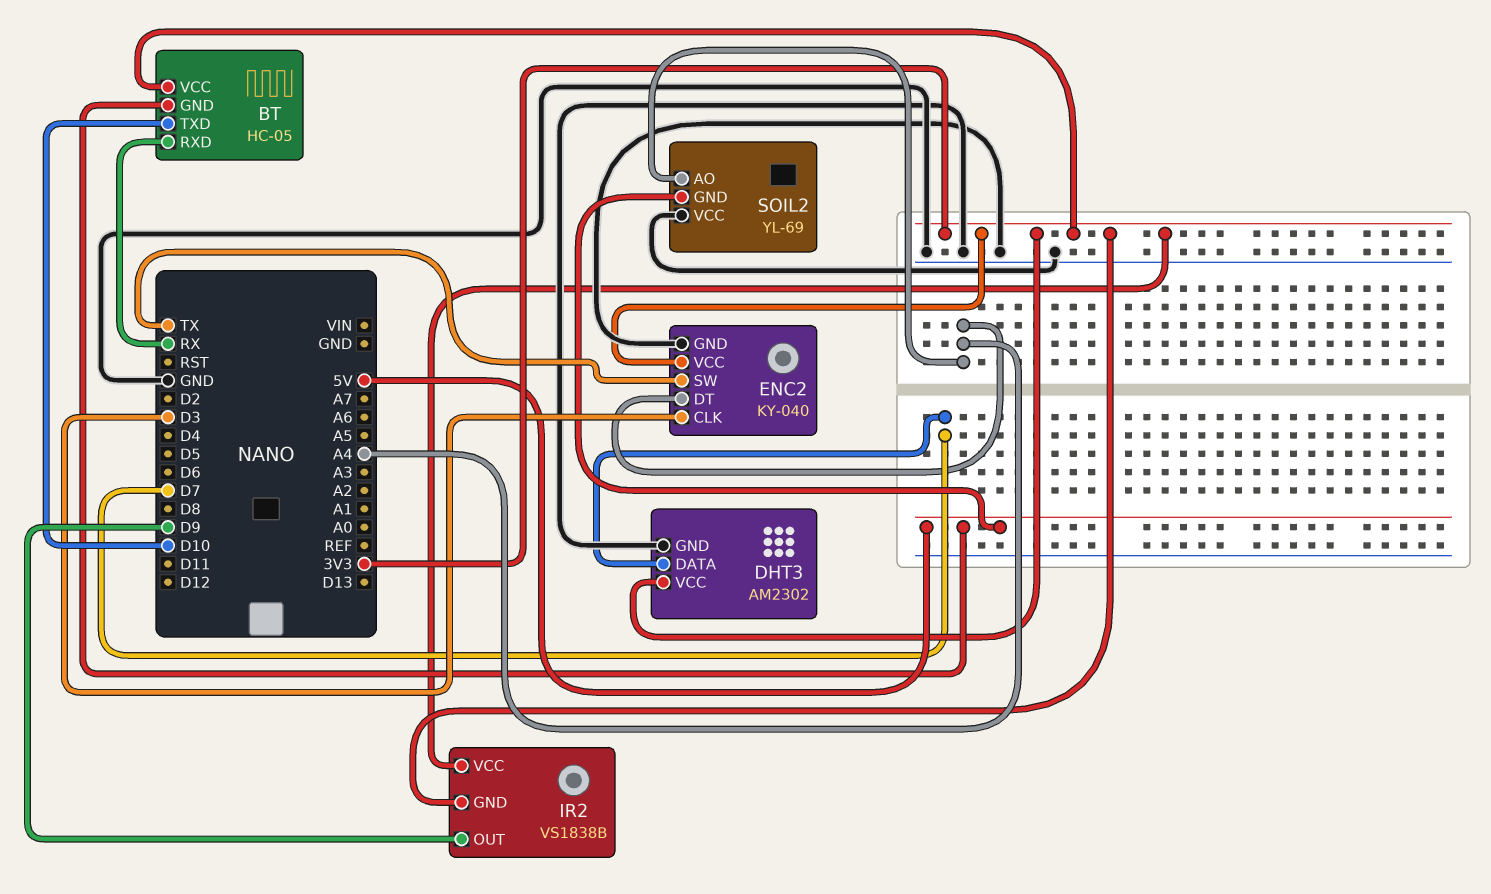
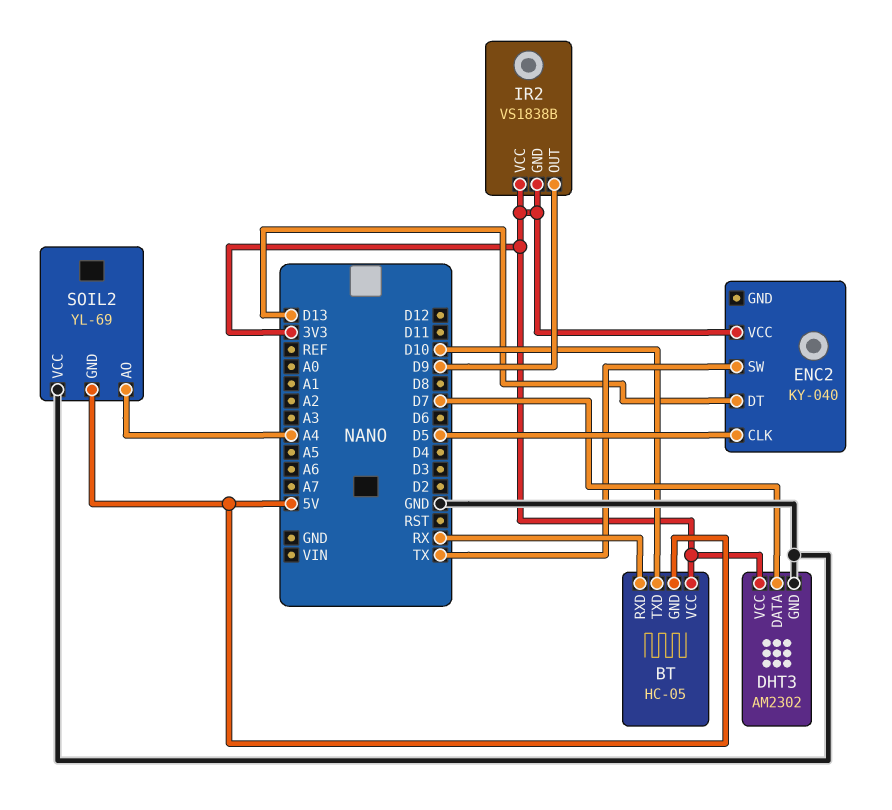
ENC2 pin CLK: D3 -> D5
ENC2 pin DT: A4 -> D13
ENC2 pin GND: GND -> none

